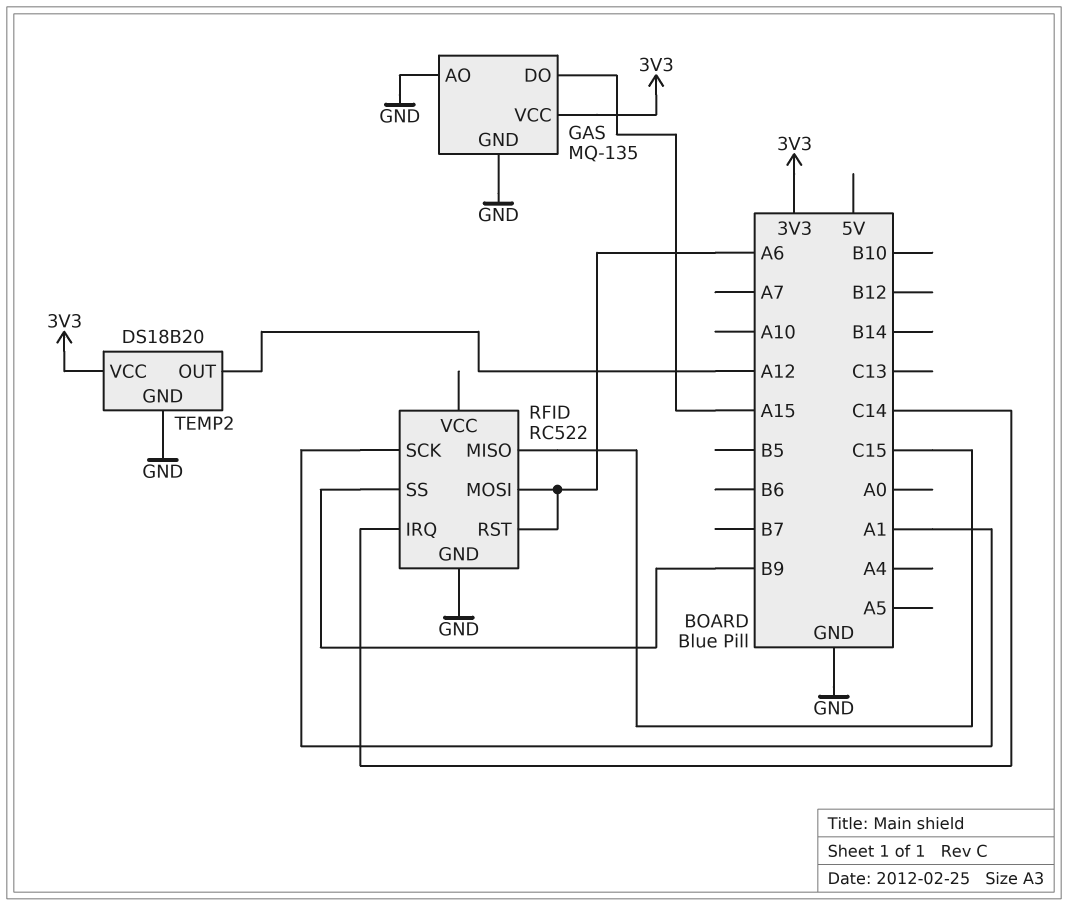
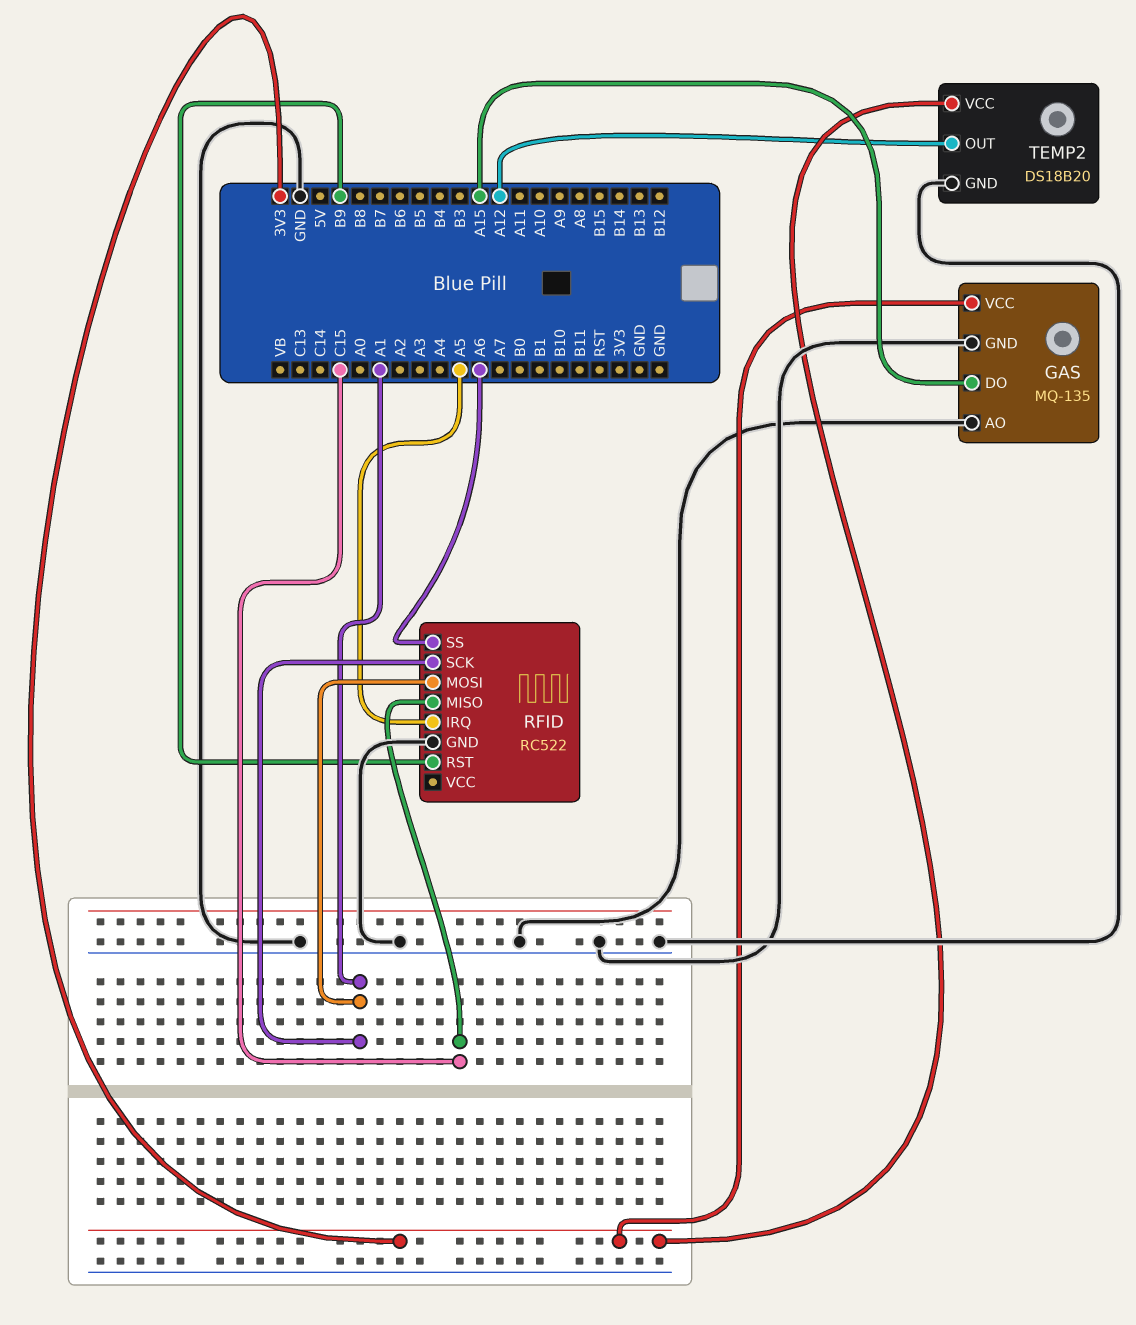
RFID pin IRQ: C14 -> A5
RFID pin MOSI: A6 -> A1
RFID pin RST: A6 -> B9
RFID pin SS: B9 -> A6

